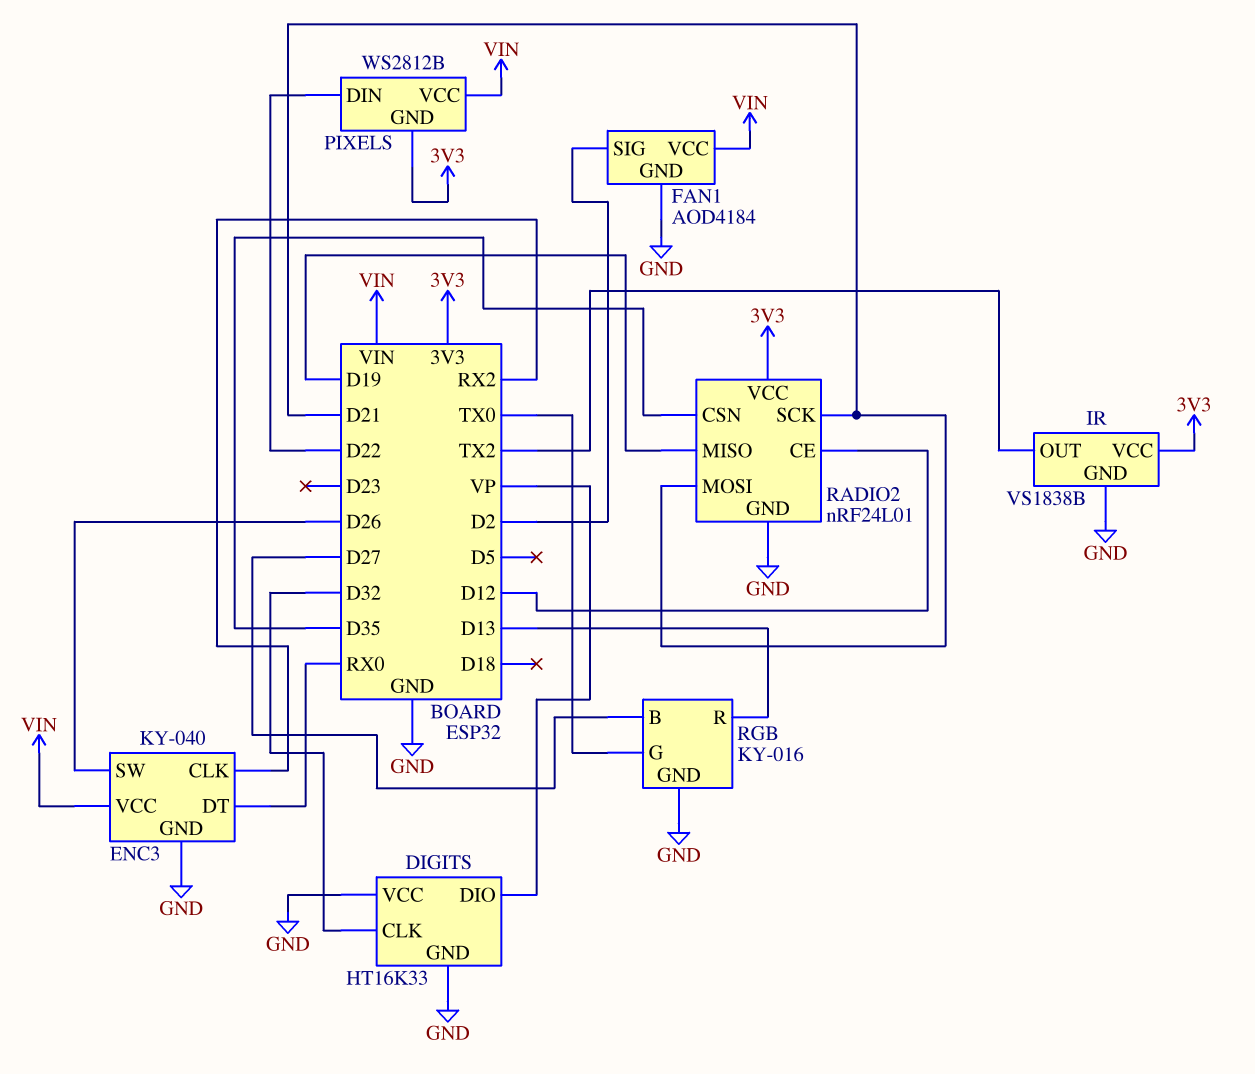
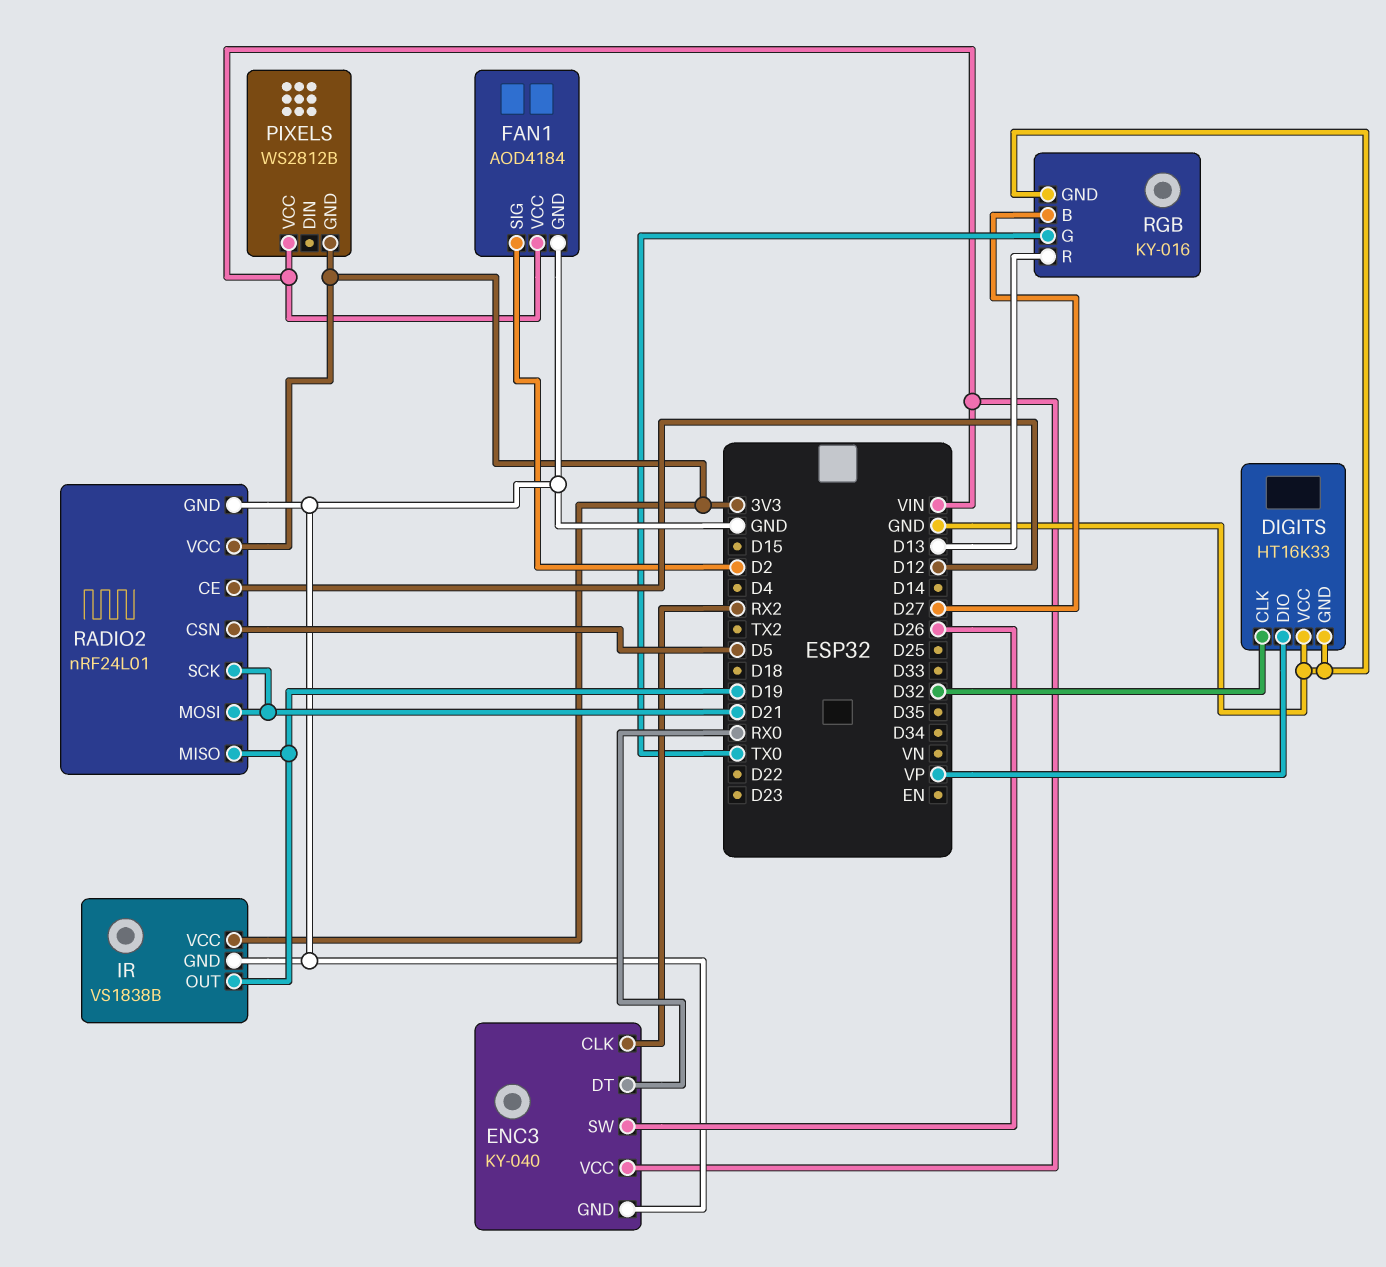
IR pin OUT: TX2 -> D19
PIXELS pin DIN: D22 -> none
RADIO2 pin CSN: D35 -> D5

